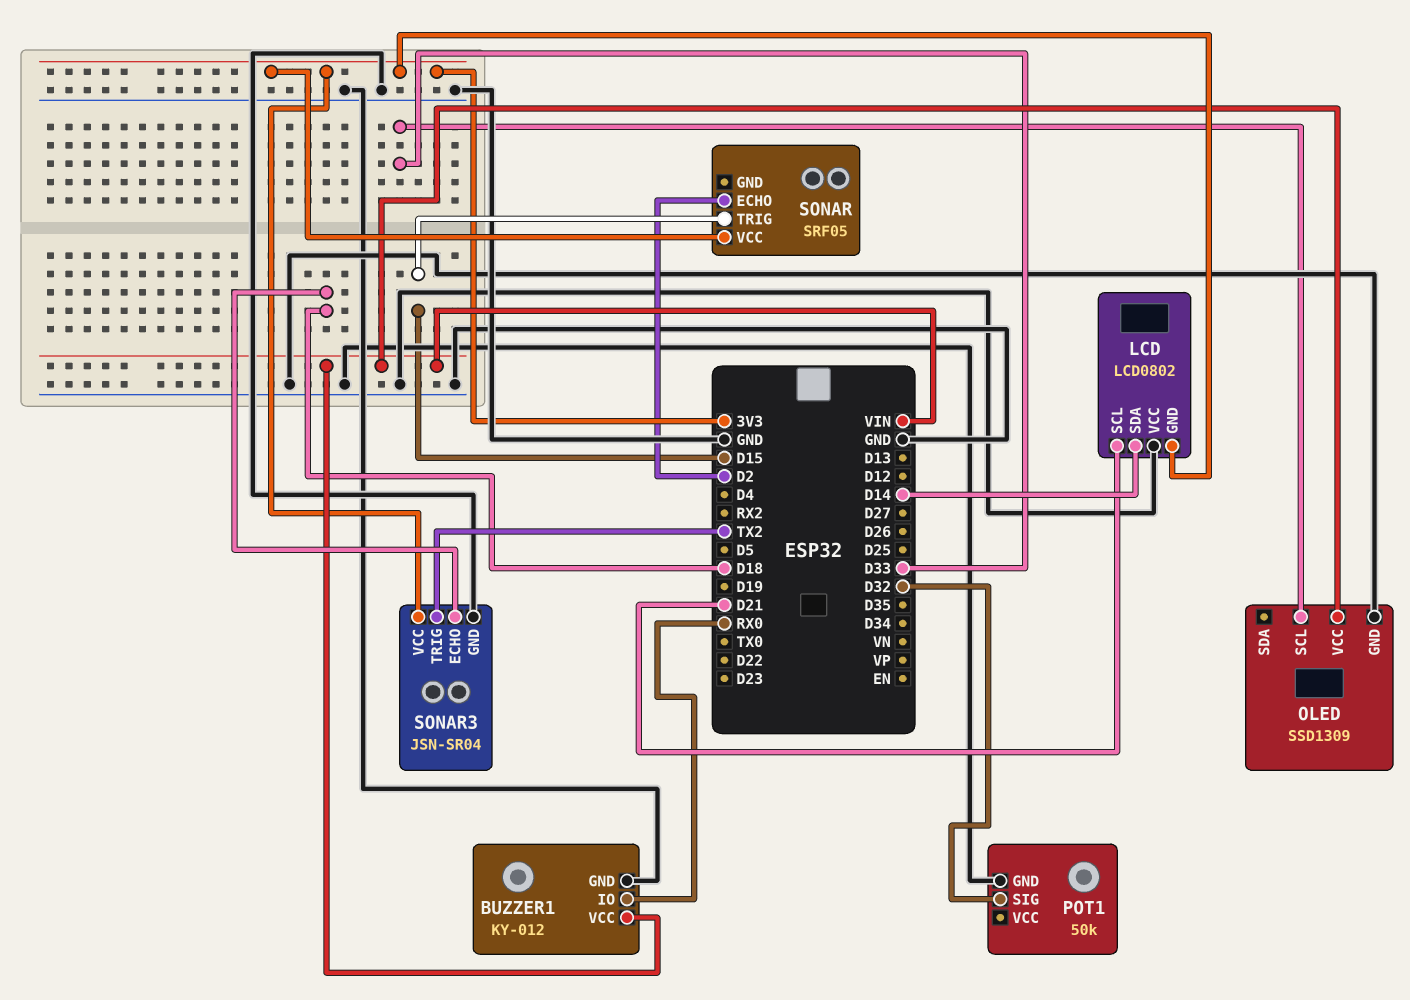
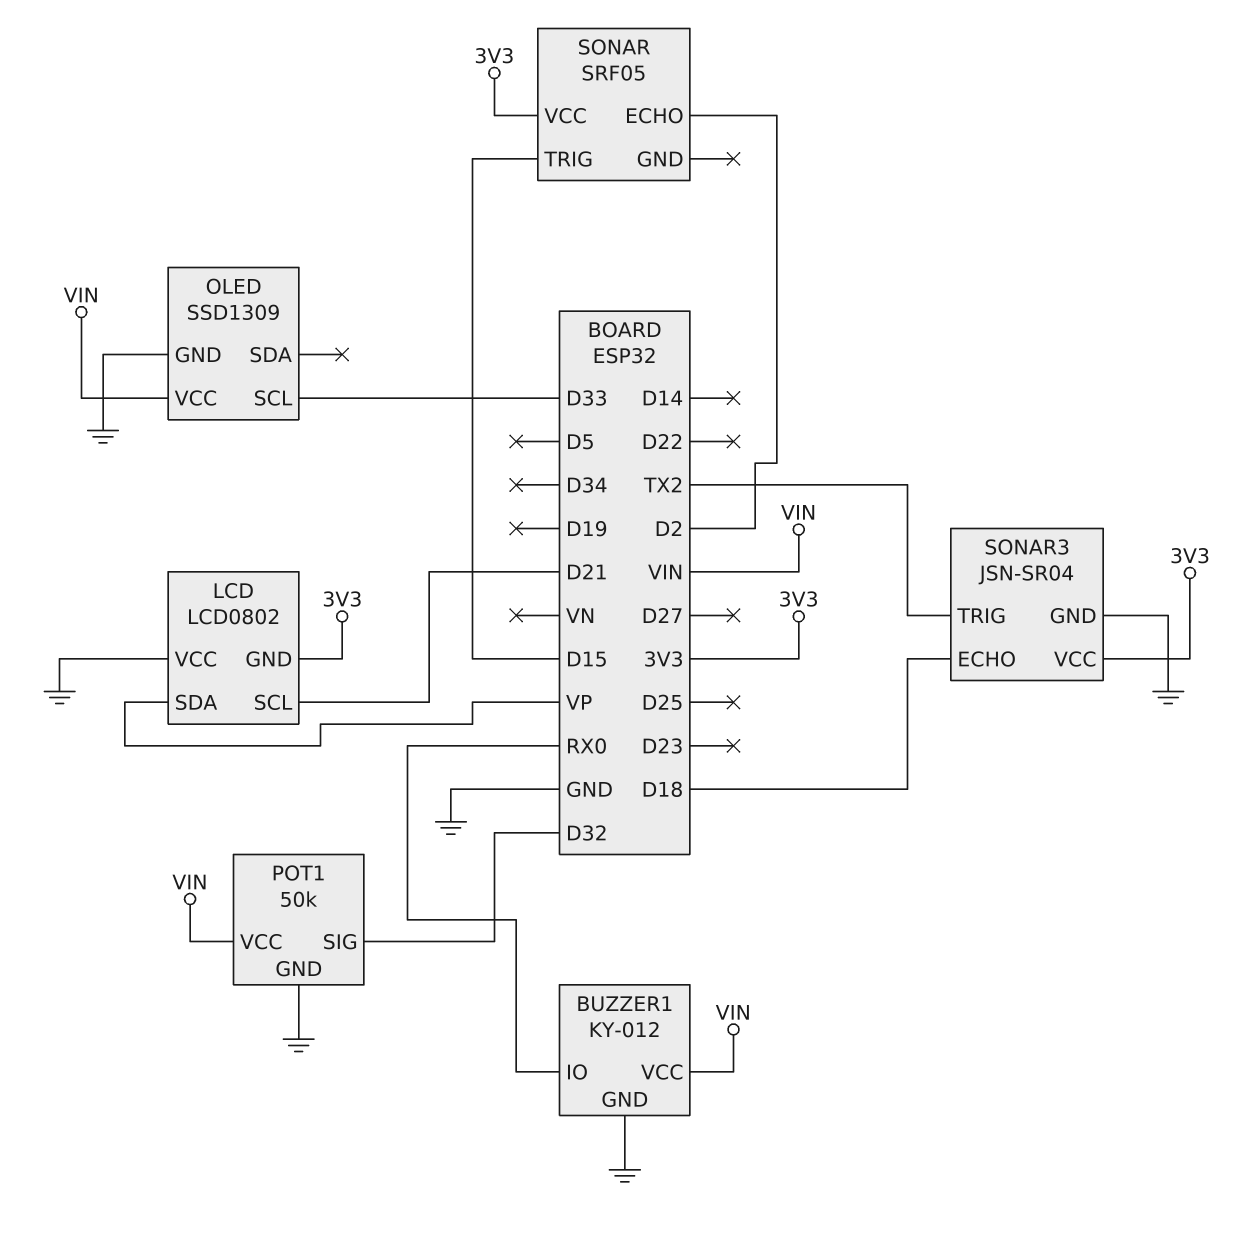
LCD pin SDA: D14 -> VP
POT1 pin VCC: none -> VIN

